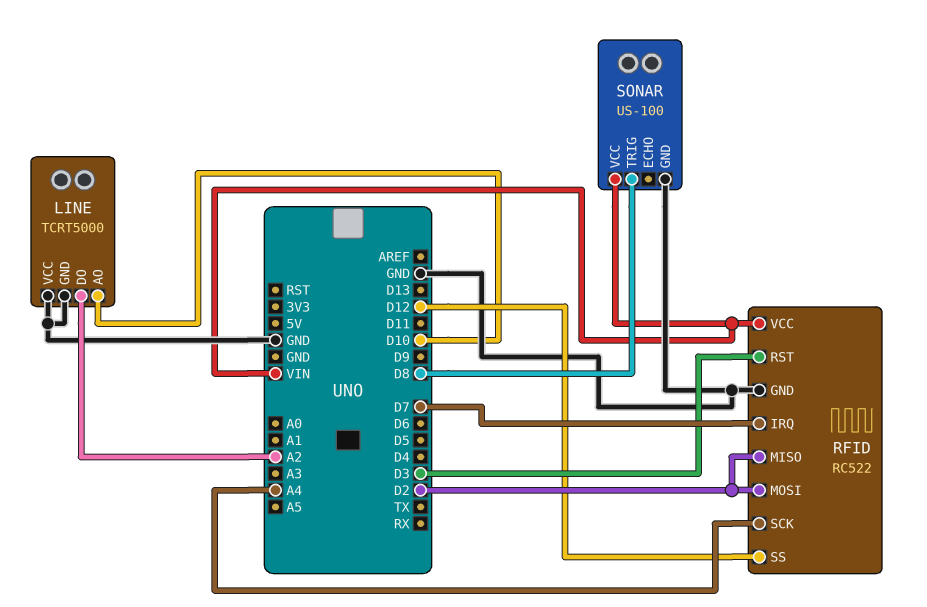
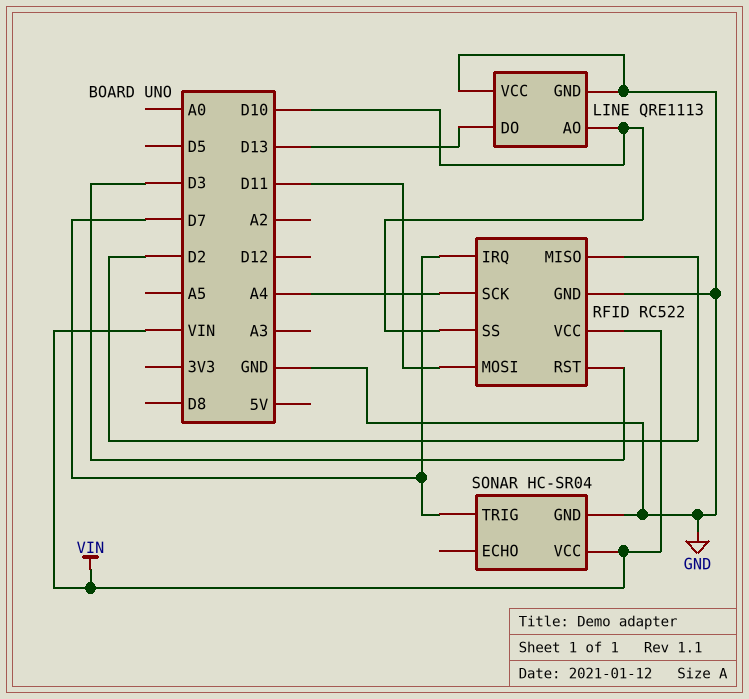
LINE: TCRT5000 -> QRE1113
LINE pin DO: A2 -> D13
RFID pin MOSI: D2 -> D11
RFID pin SS: D12 -> D10
SONAR: US-100 -> HC-SR04
SONAR pin TRIG: D8 -> D7

